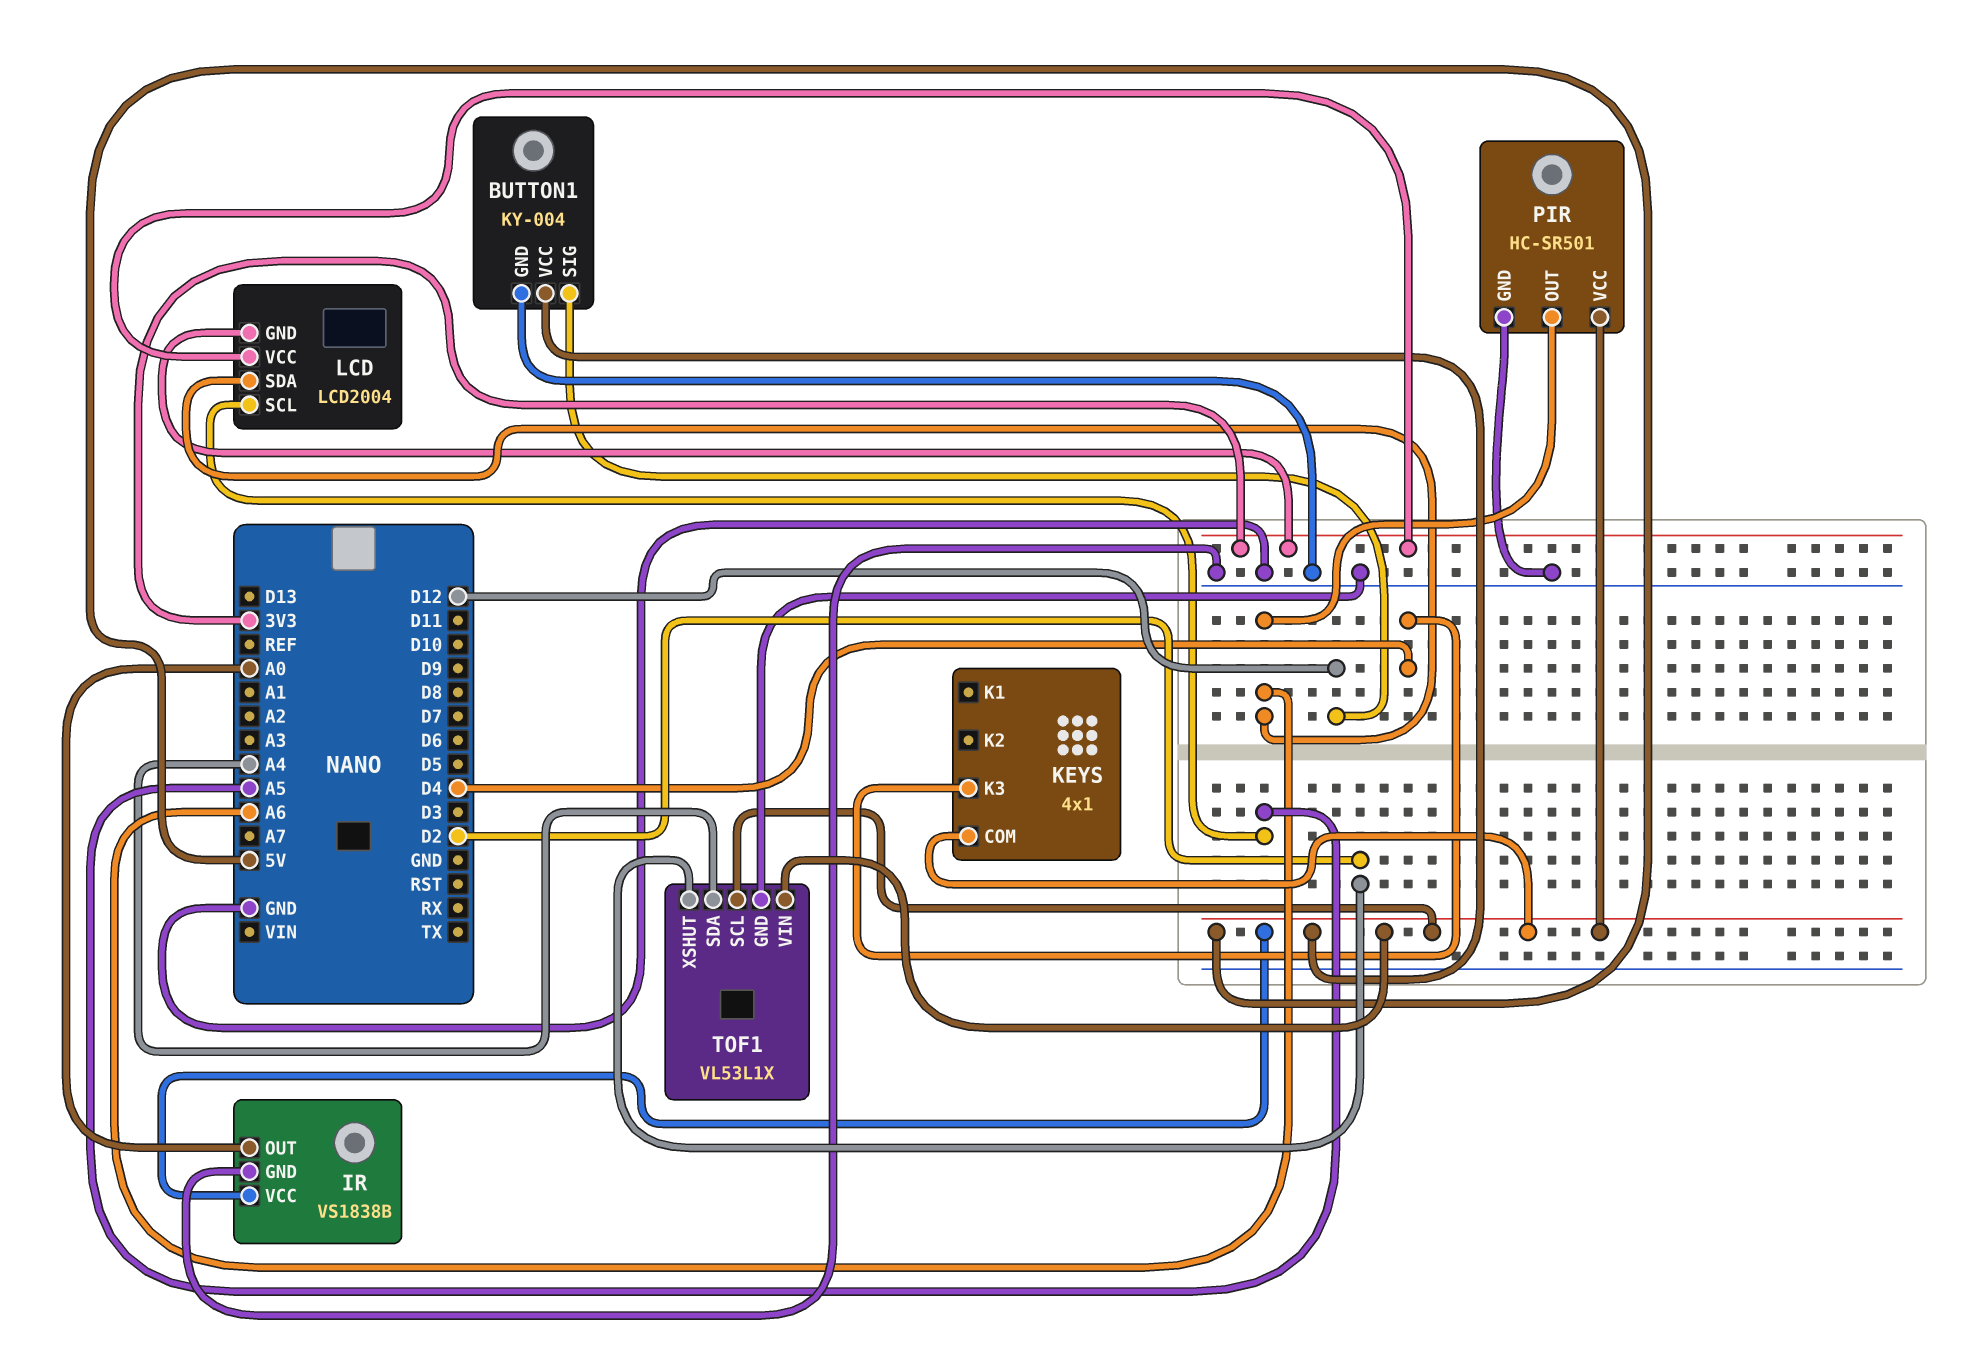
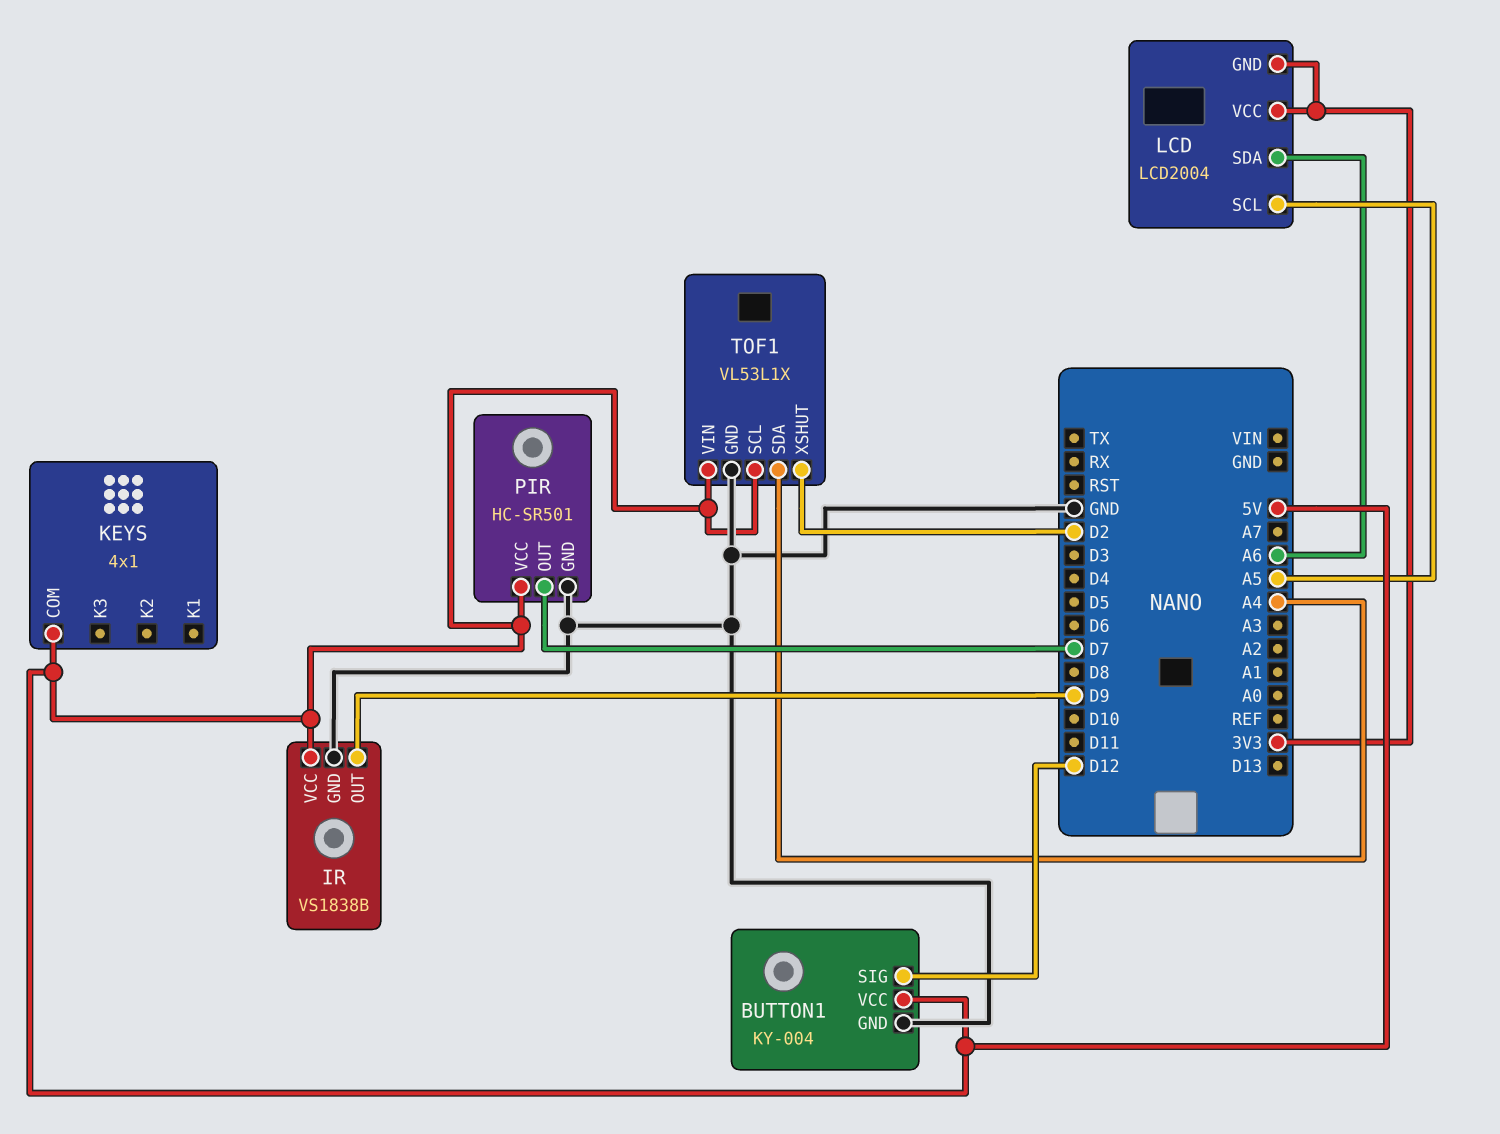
IR pin OUT: A0 -> D9
KEYS pin K3: D4 -> none
PIR pin OUT: A6 -> D7

